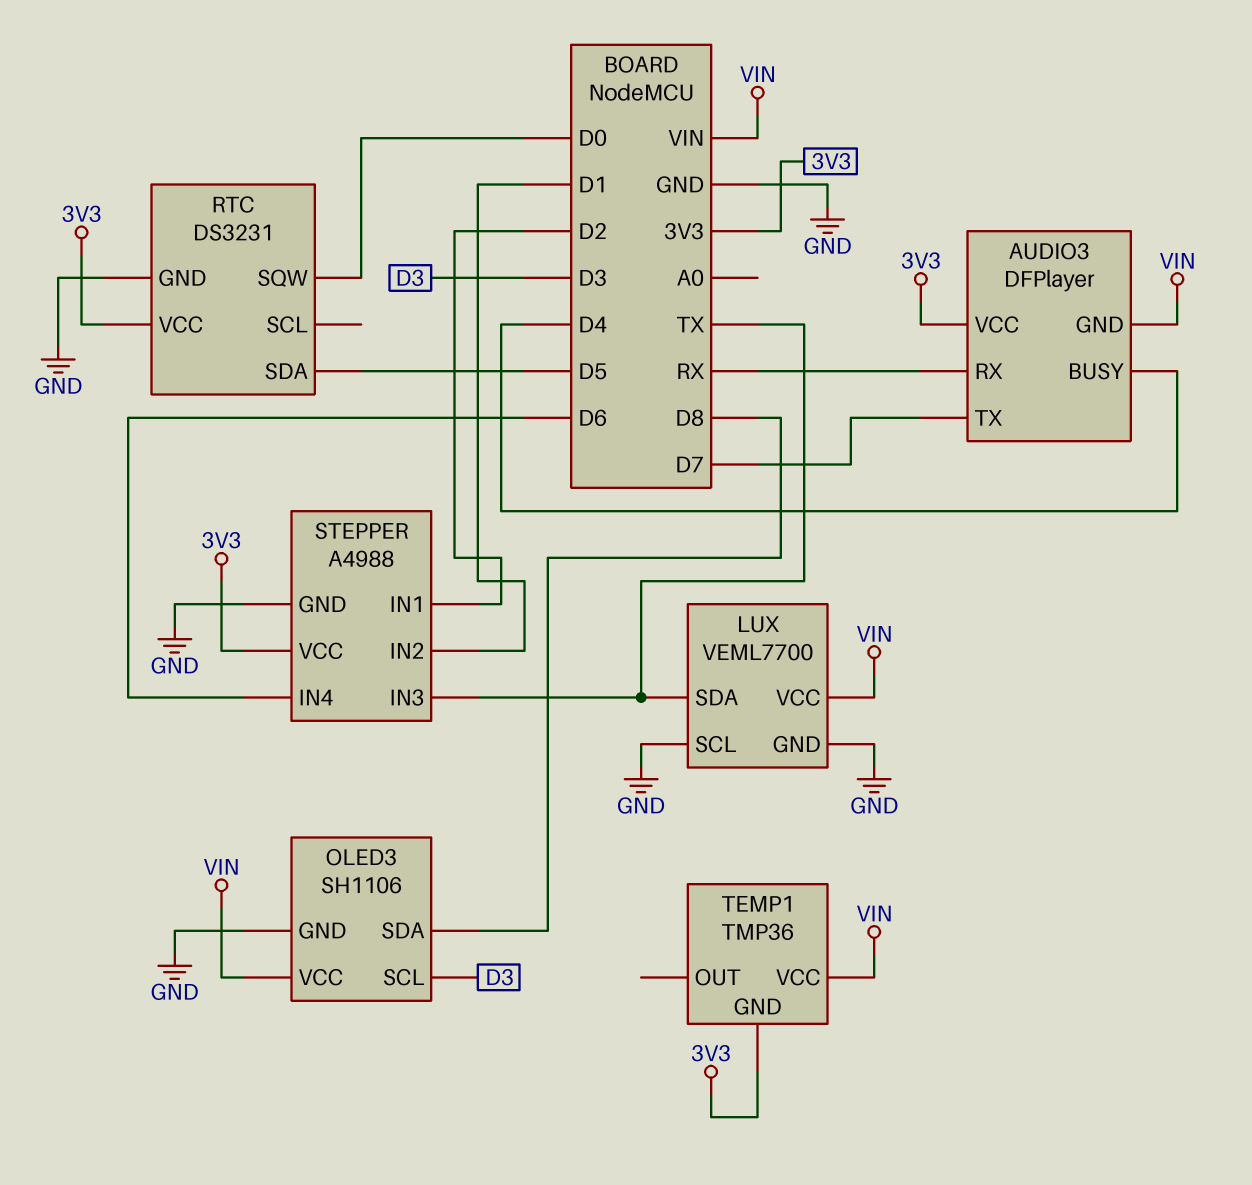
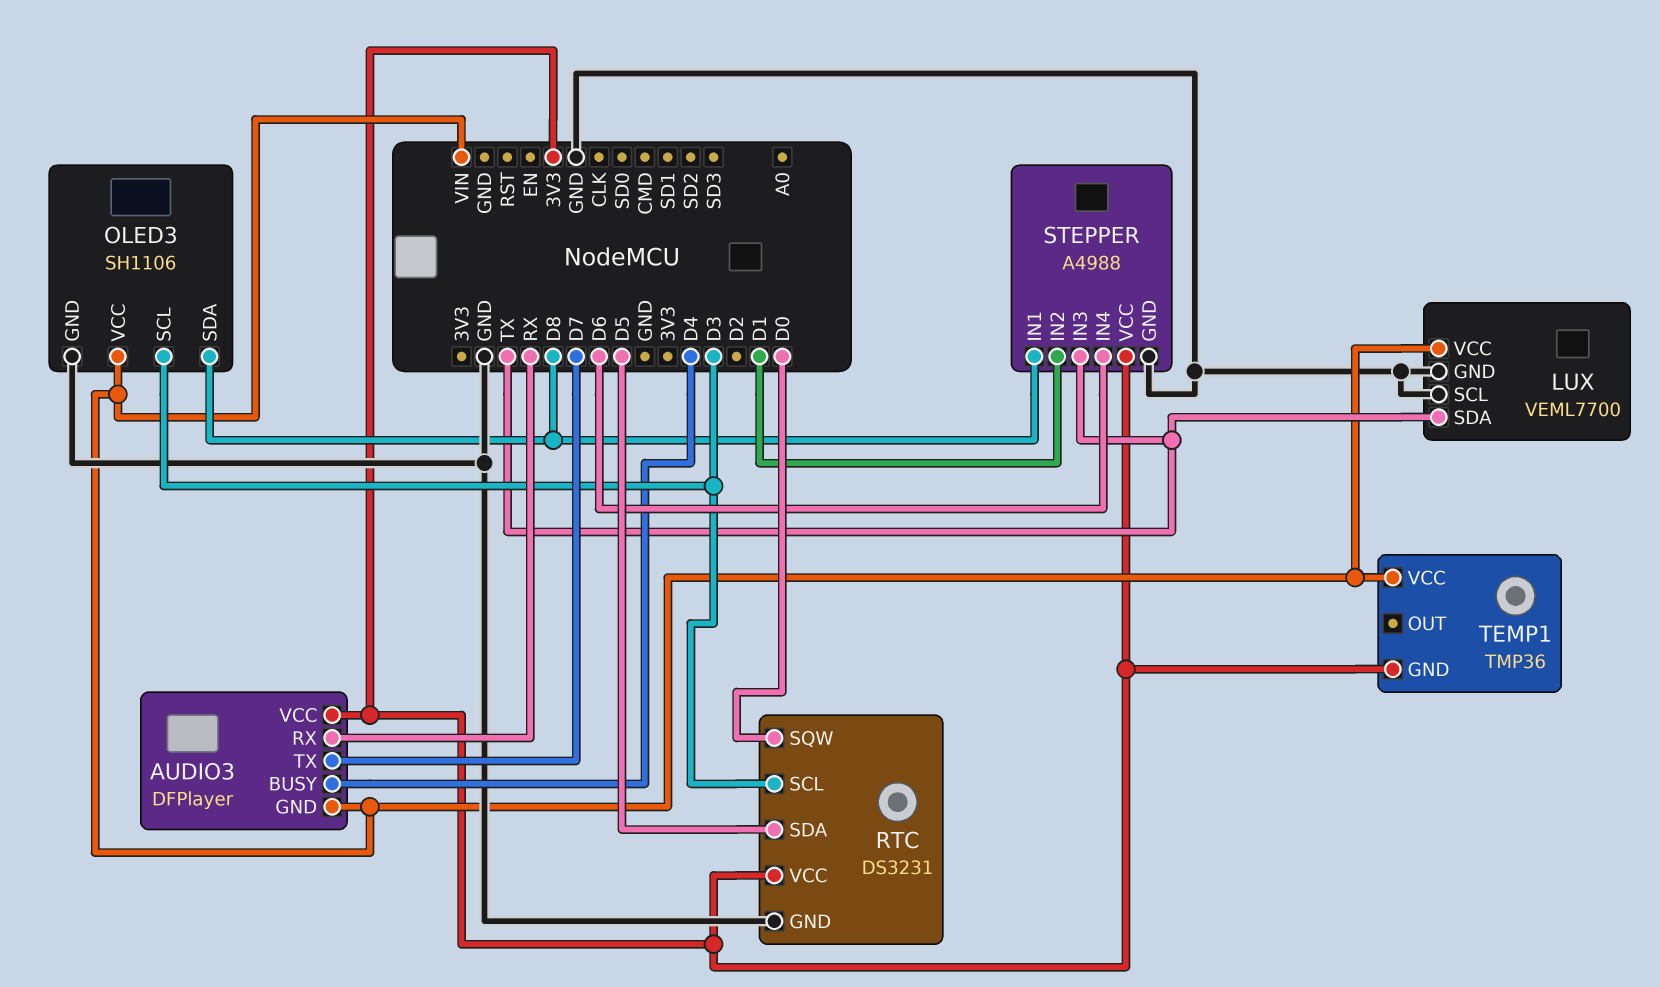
RTC pin SCL: none -> D3
STEPPER pin IN1: D2 -> D8

